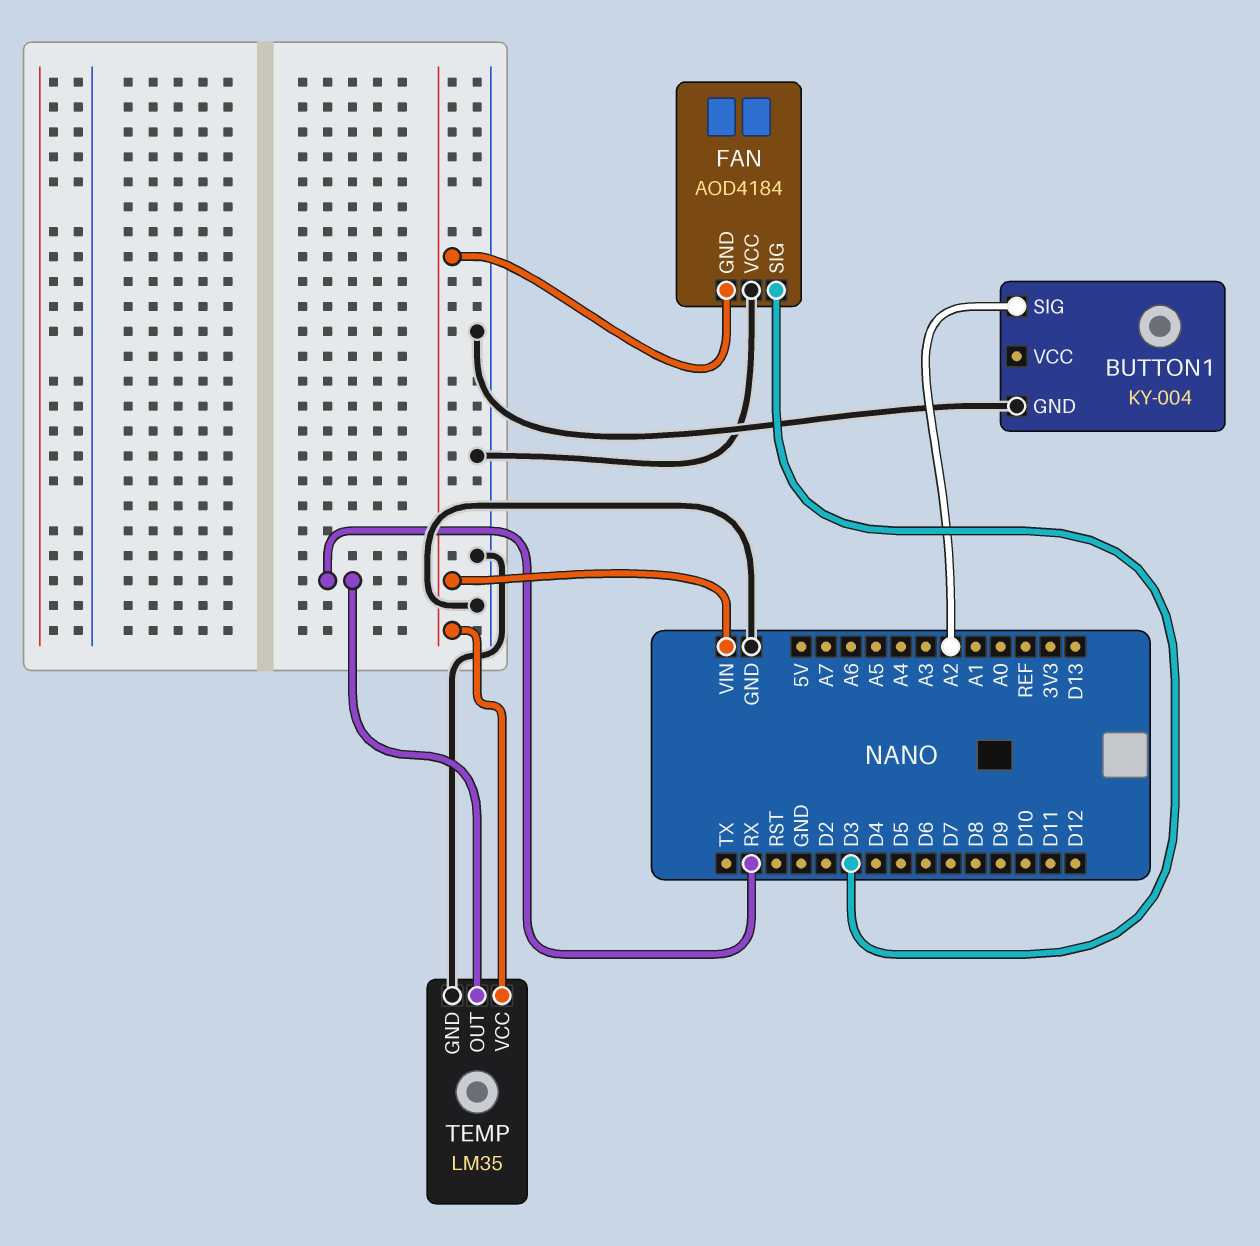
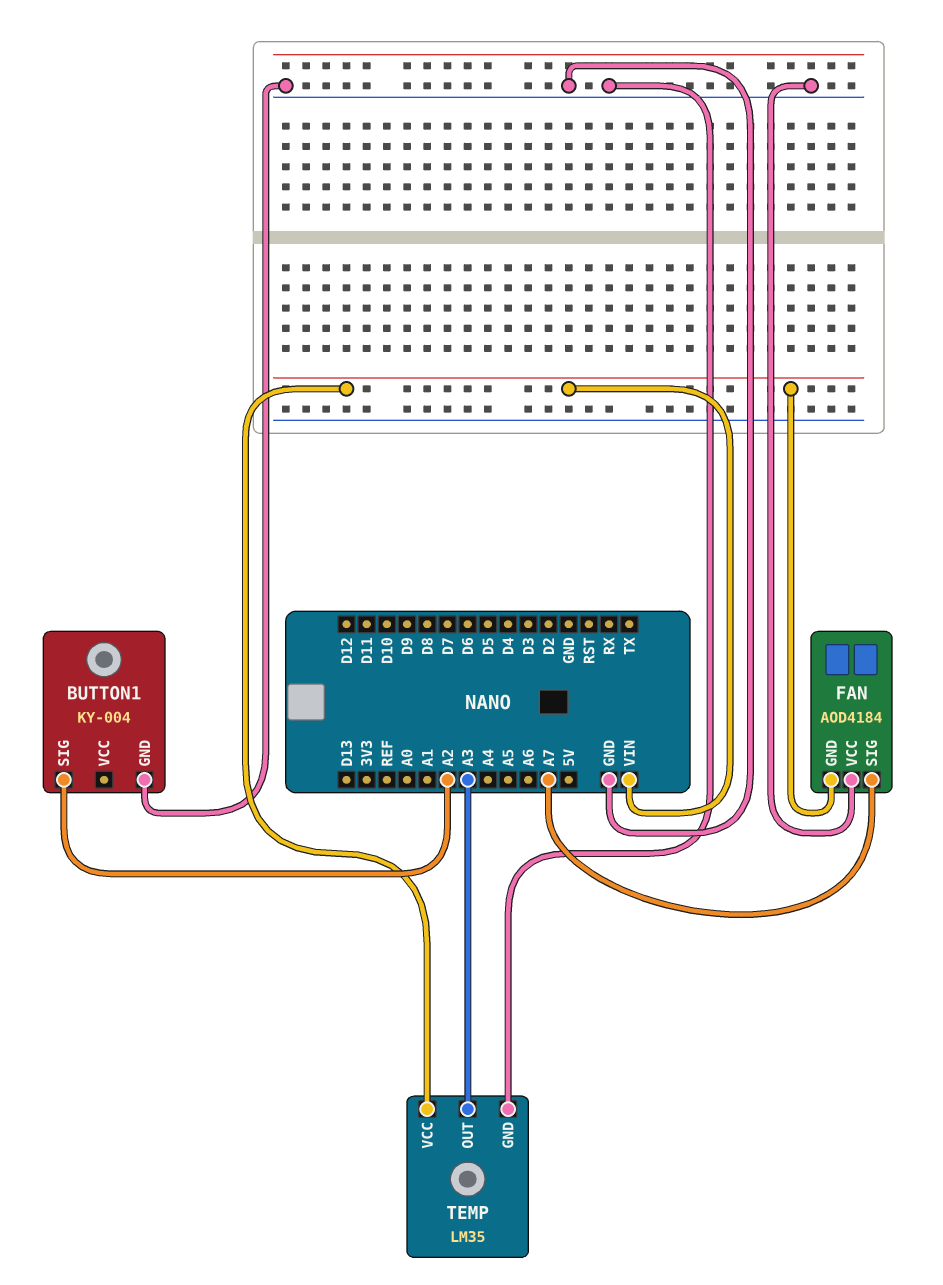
FAN pin SIG: D3 -> A7
TEMP pin OUT: RX -> A3

